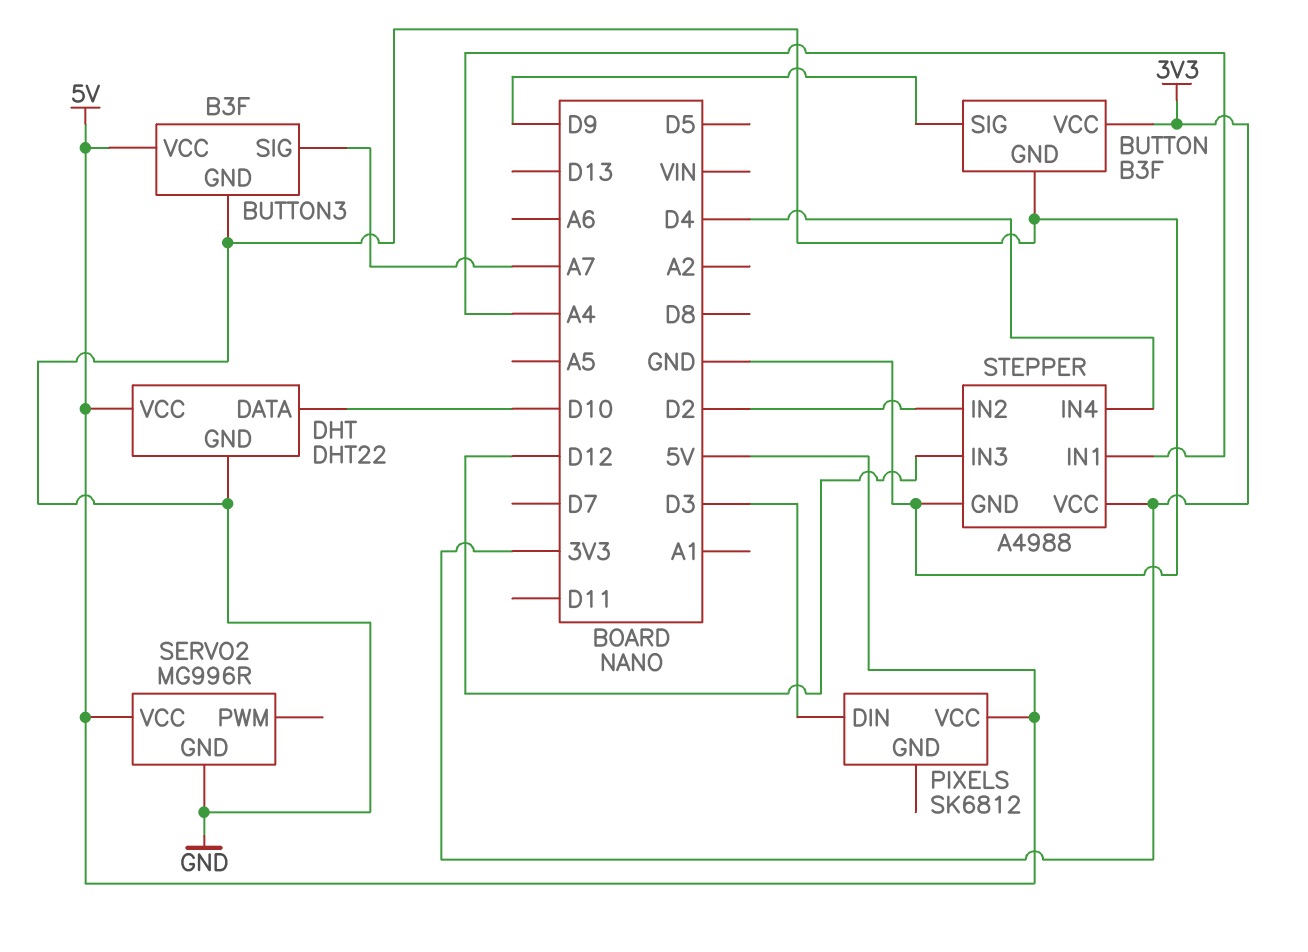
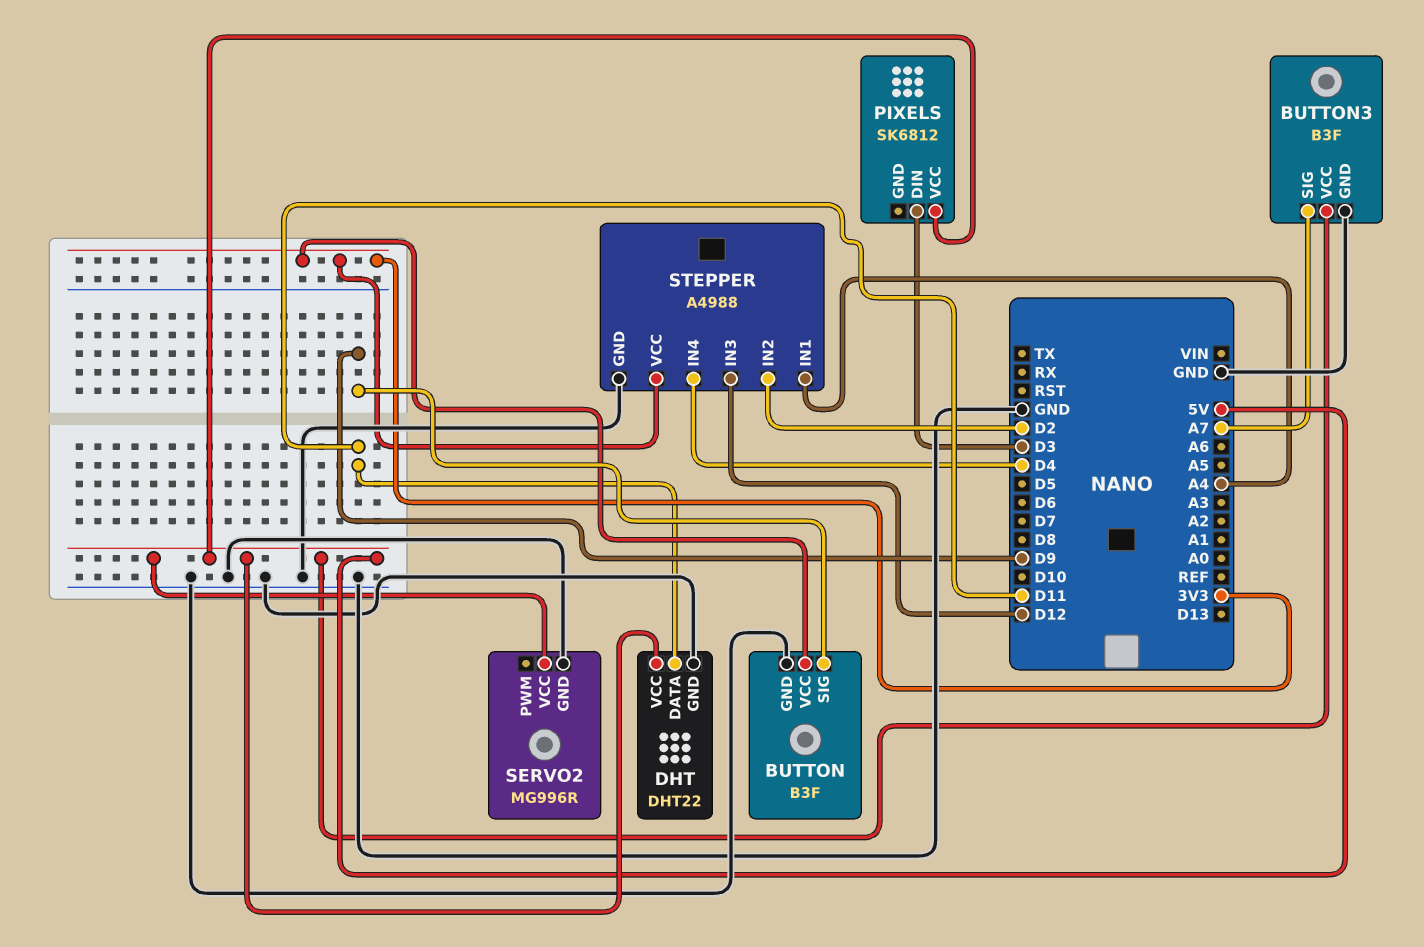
DHT pin DATA: D10 -> D11

